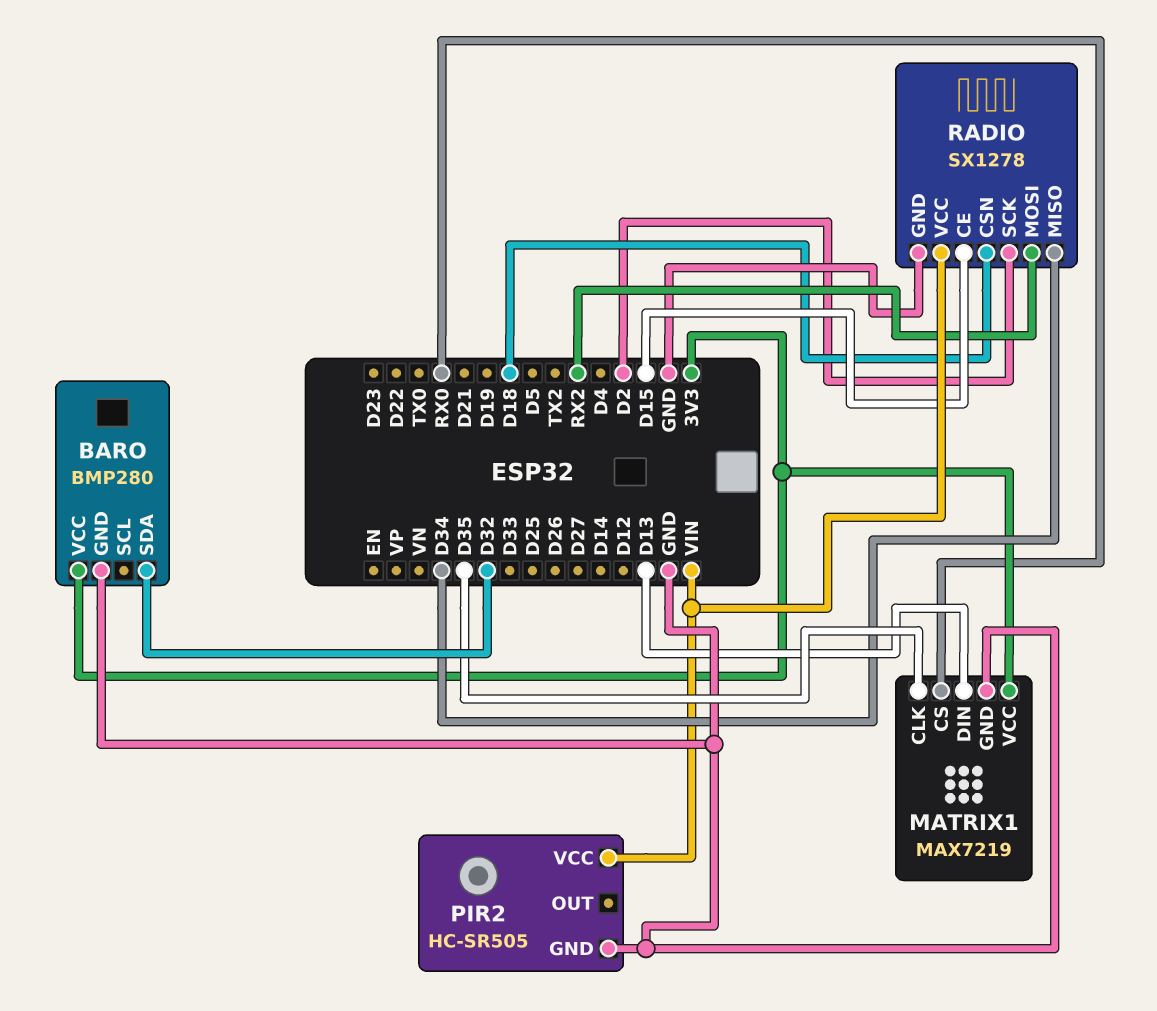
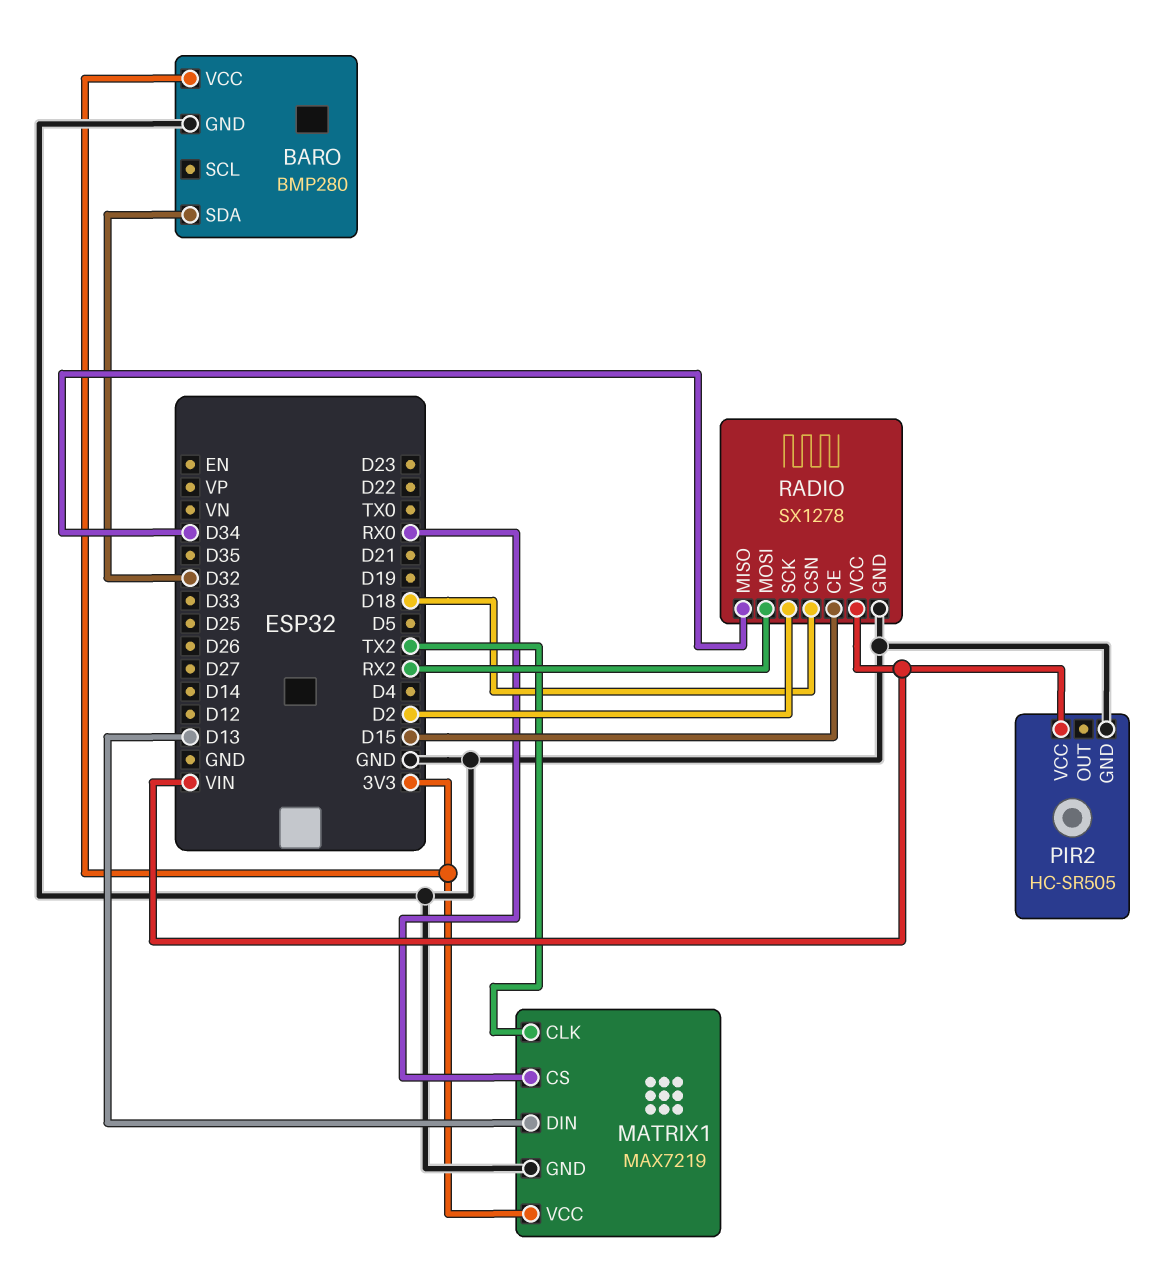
MATRIX1 pin CLK: D35 -> TX2

